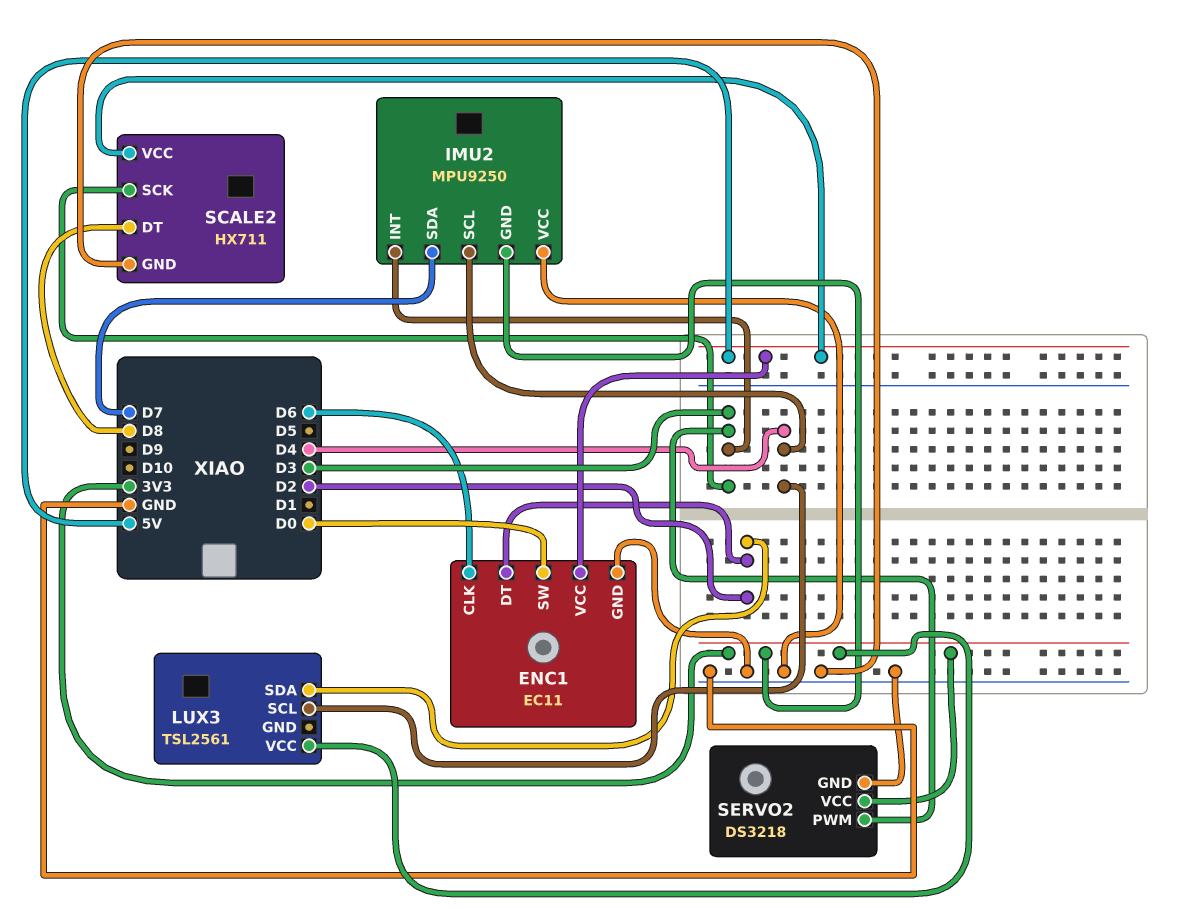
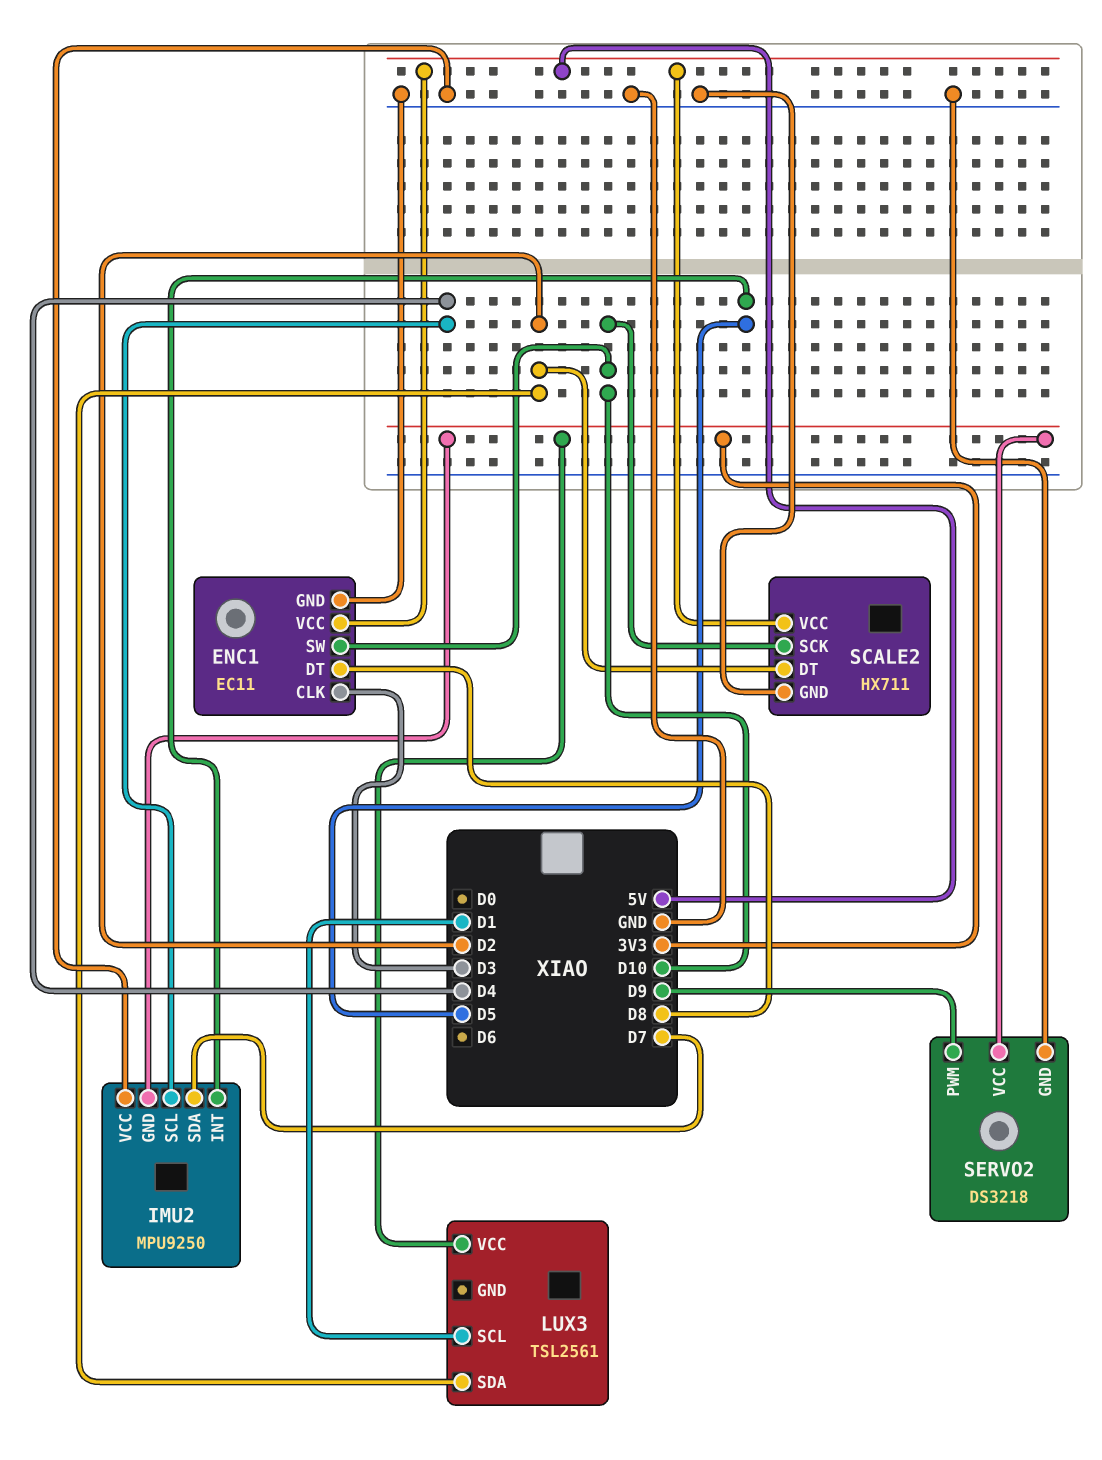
ENC1 pin CLK: D6 -> D3
ENC1 pin DT: D2 -> D8
ENC1 pin SW: D0 -> D10
IMU2 pin INT: D3 -> D5
LUX3 pin SCL: D4 -> D1
SCALE2 pin DT: D8 -> D2
SCALE2 pin SCK: D3 -> D10
SERVO2 pin PWM: D3 -> D9

